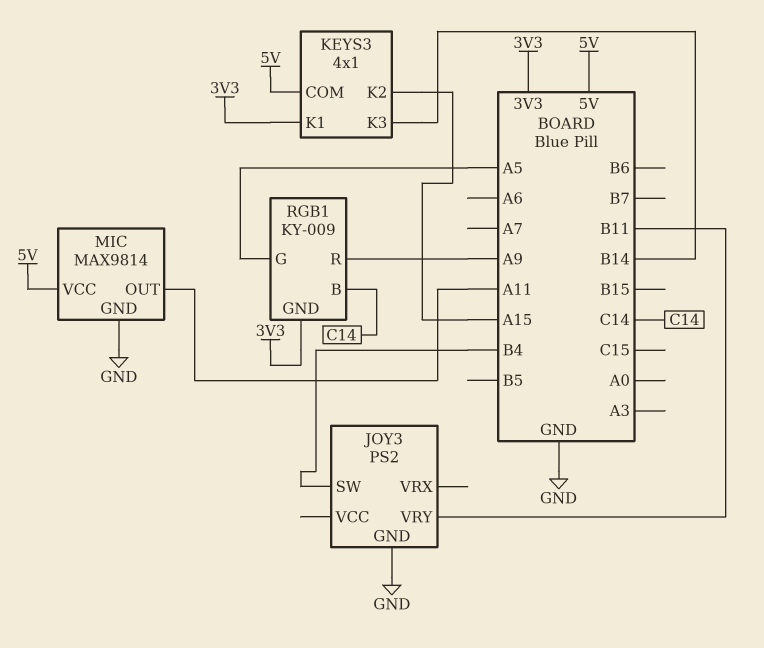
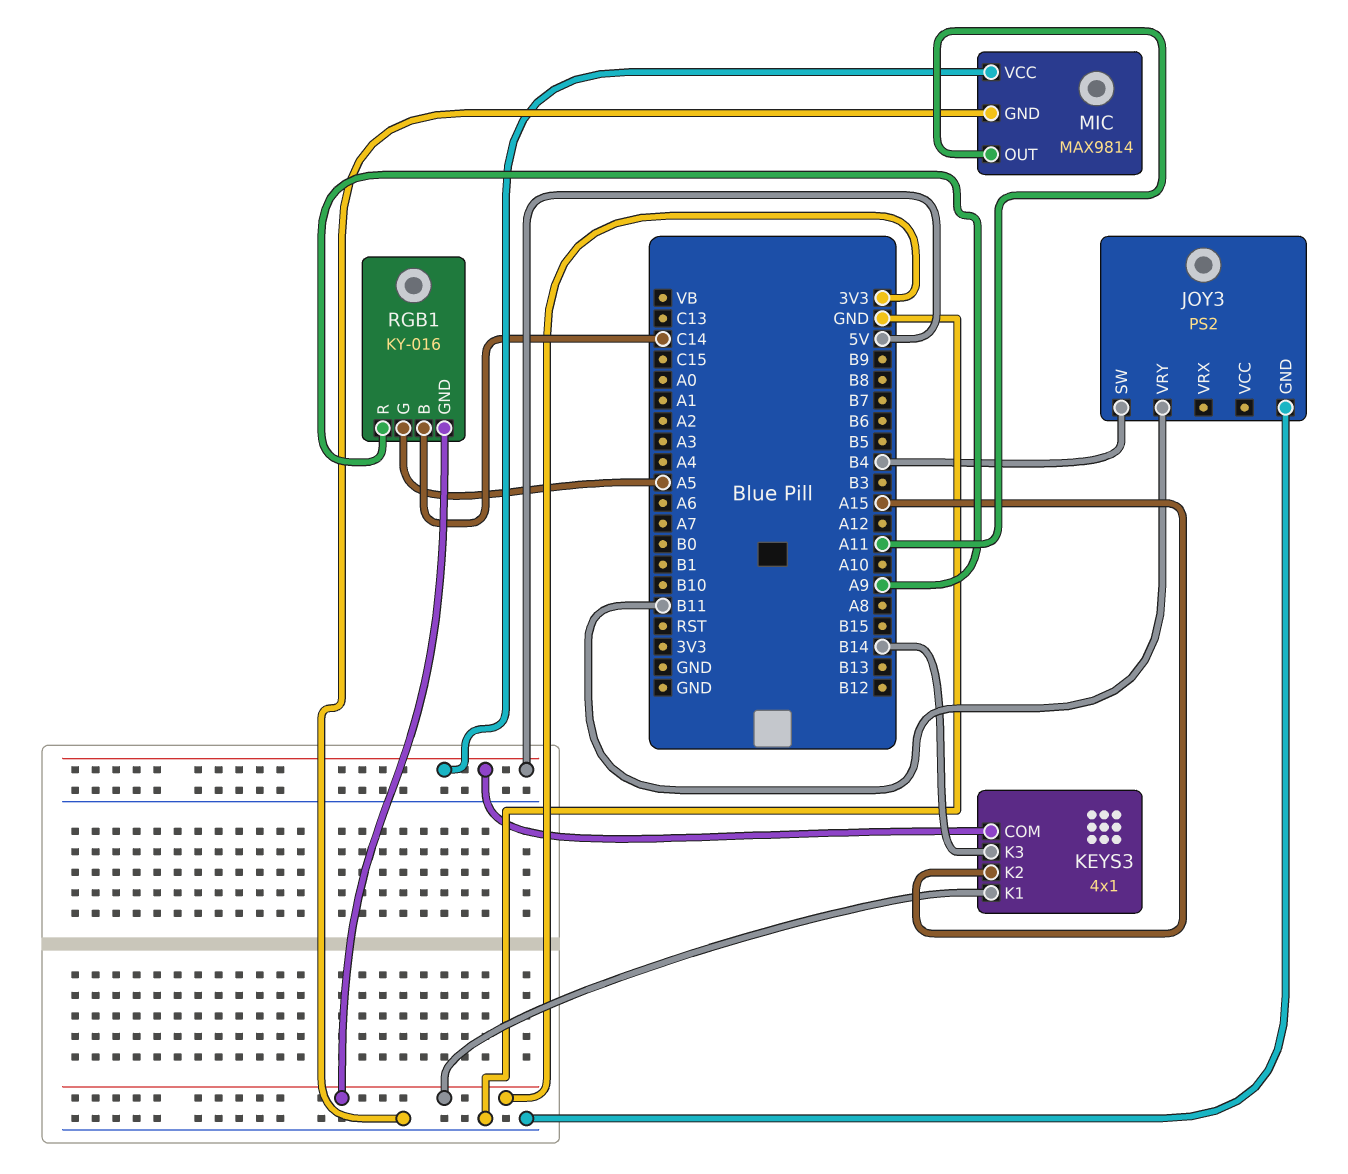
RGB1: KY-009 -> KY-016

